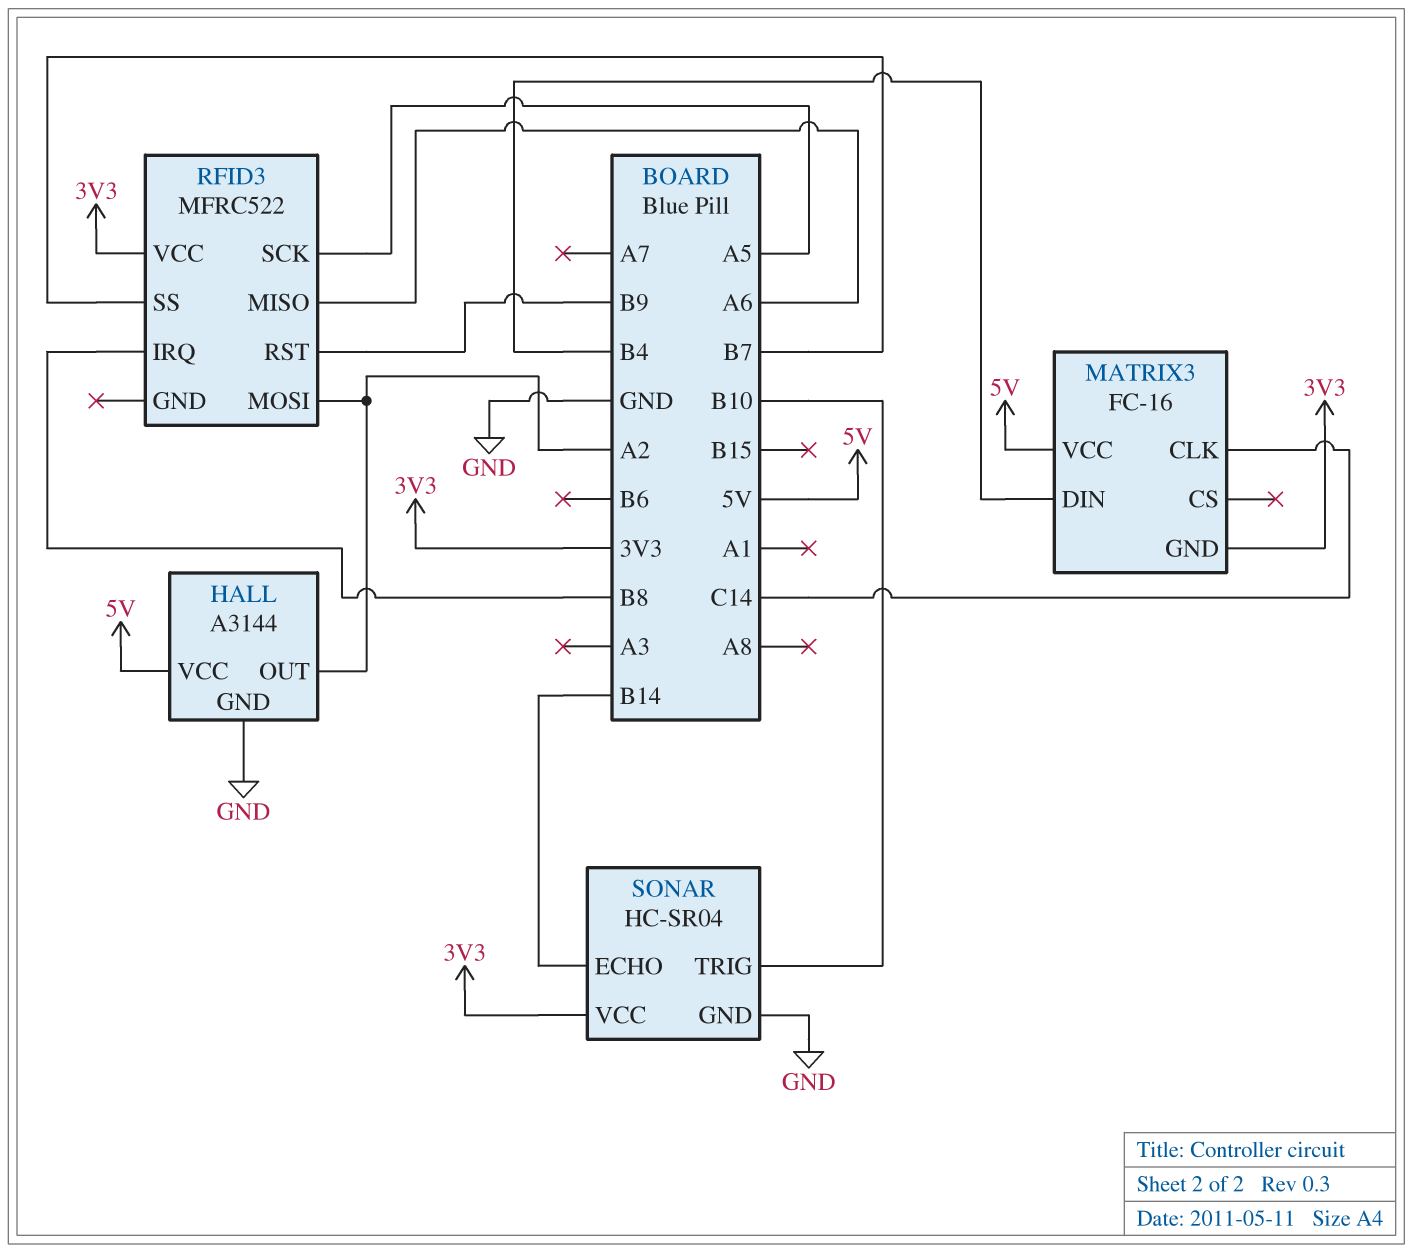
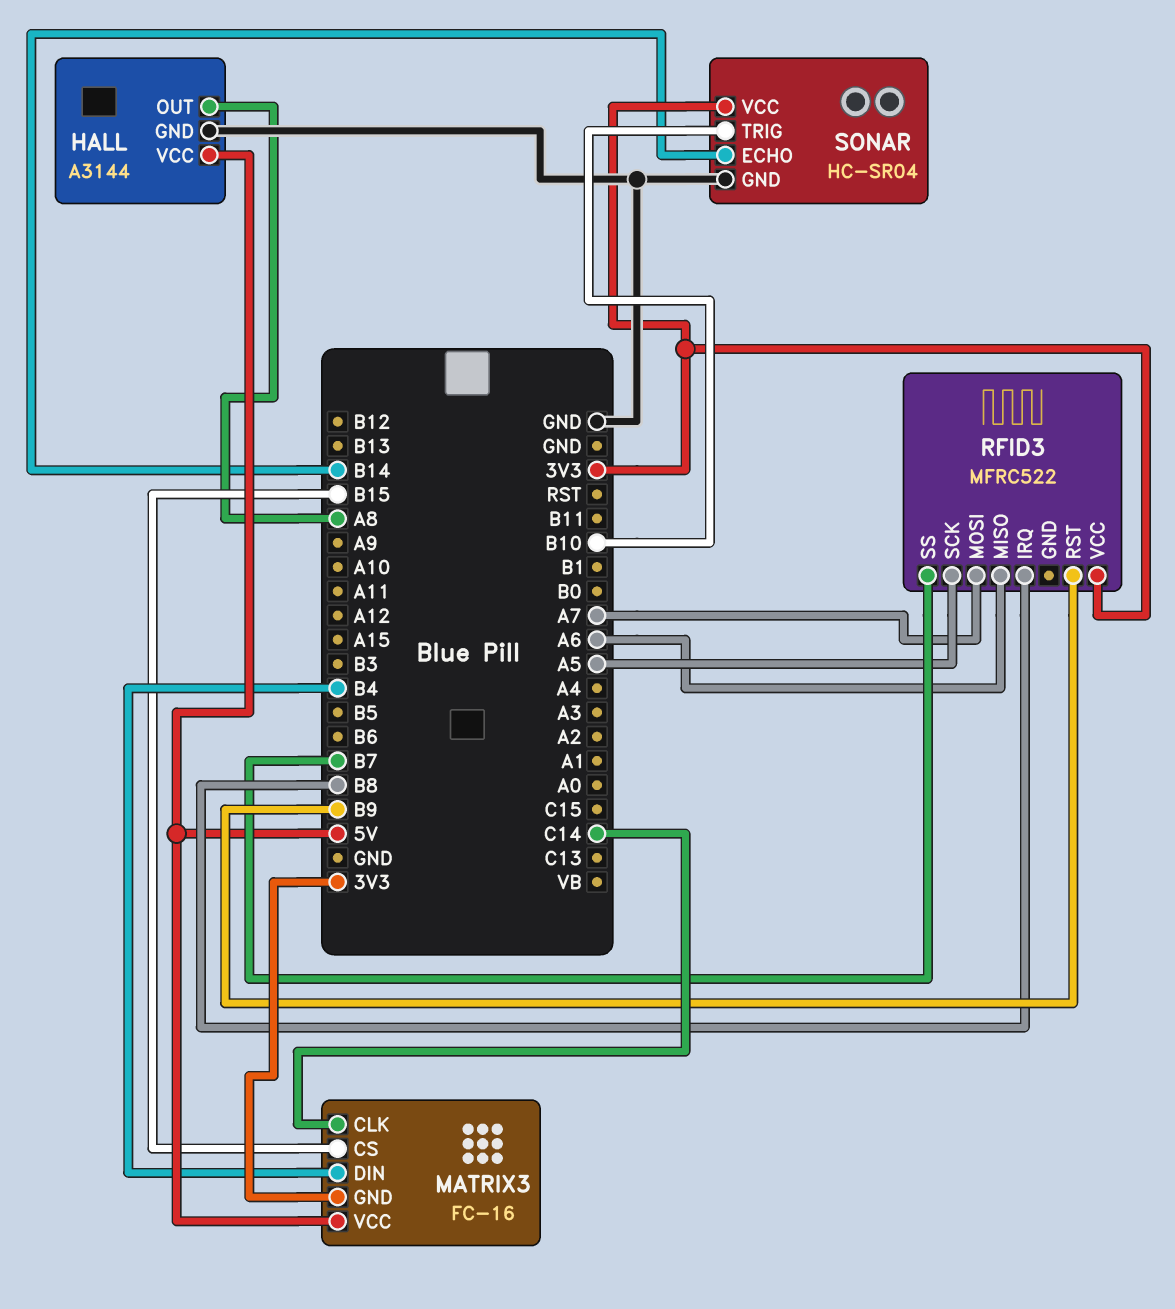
HALL pin OUT: A2 -> A8
MATRIX3 pin CS: none -> B15
RFID3 pin MOSI: A2 -> A7

